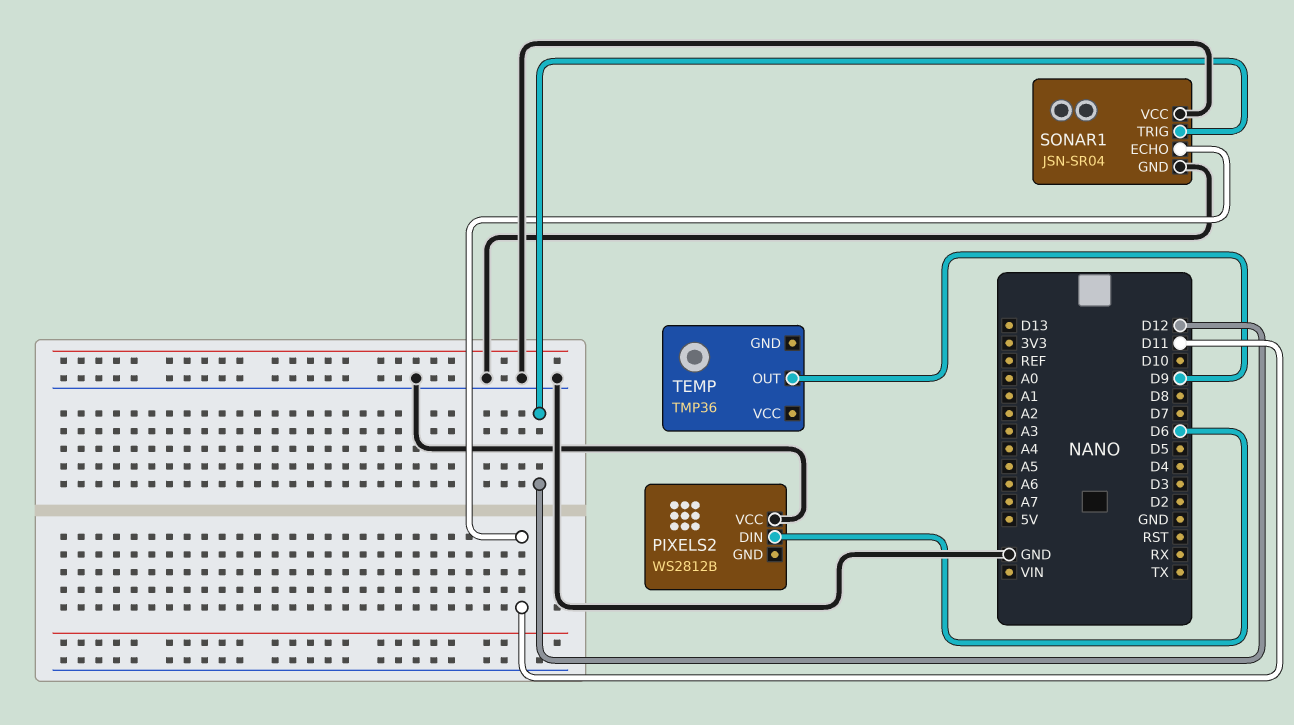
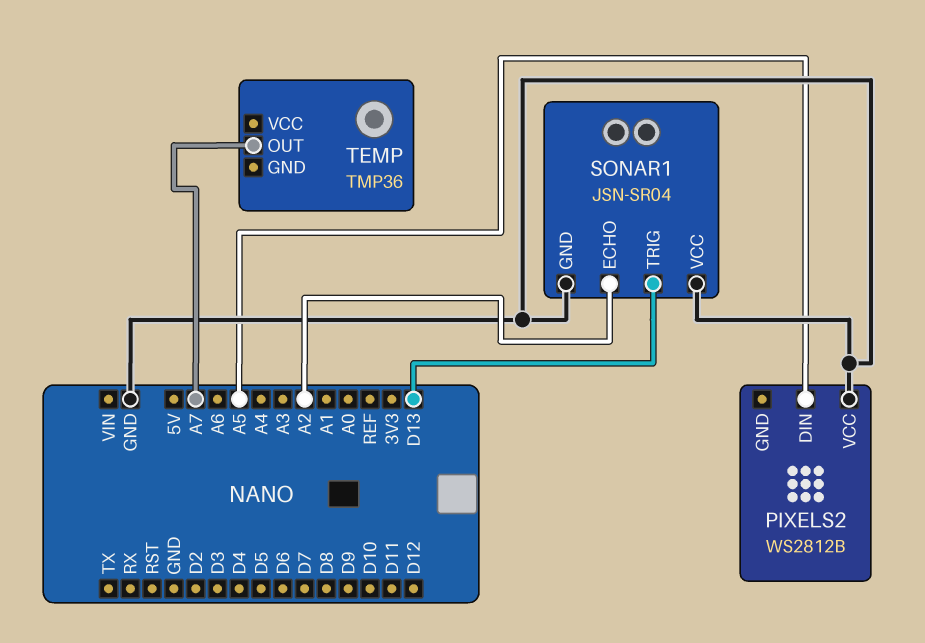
PIXELS2 pin DIN: D6 -> A5
SONAR1 pin ECHO: D11 -> A2
SONAR1 pin TRIG: D12 -> D13
TEMP pin OUT: D9 -> A7

